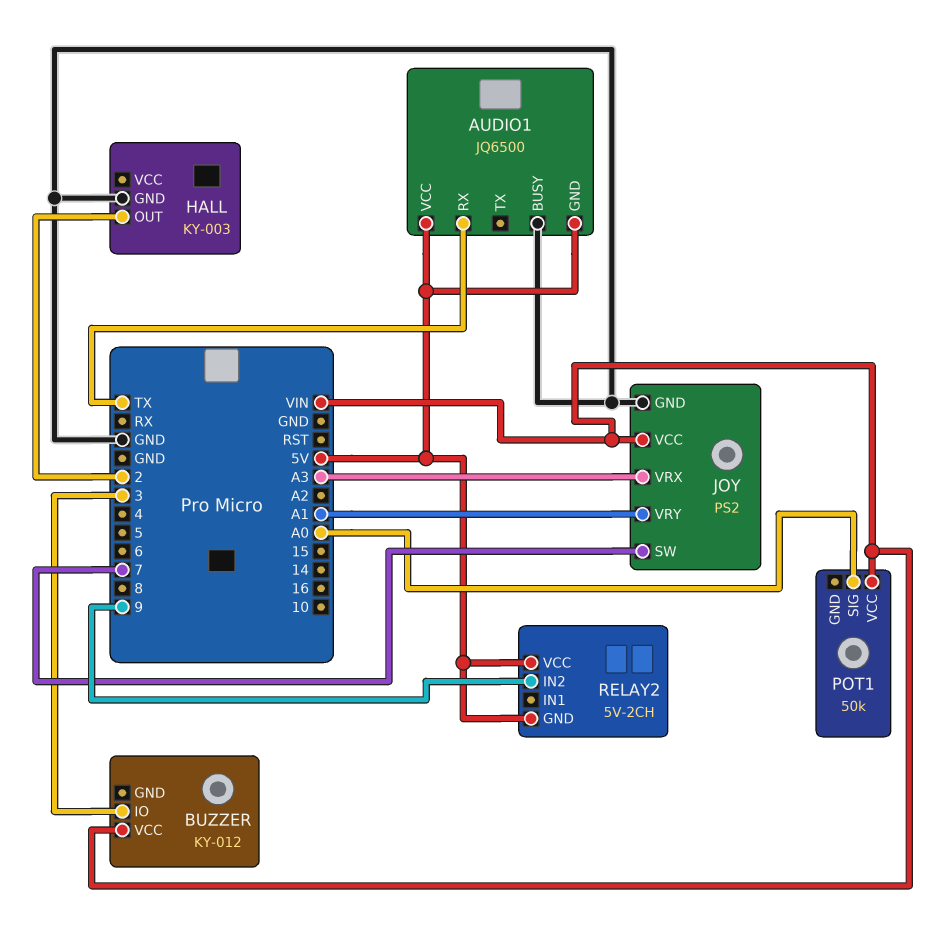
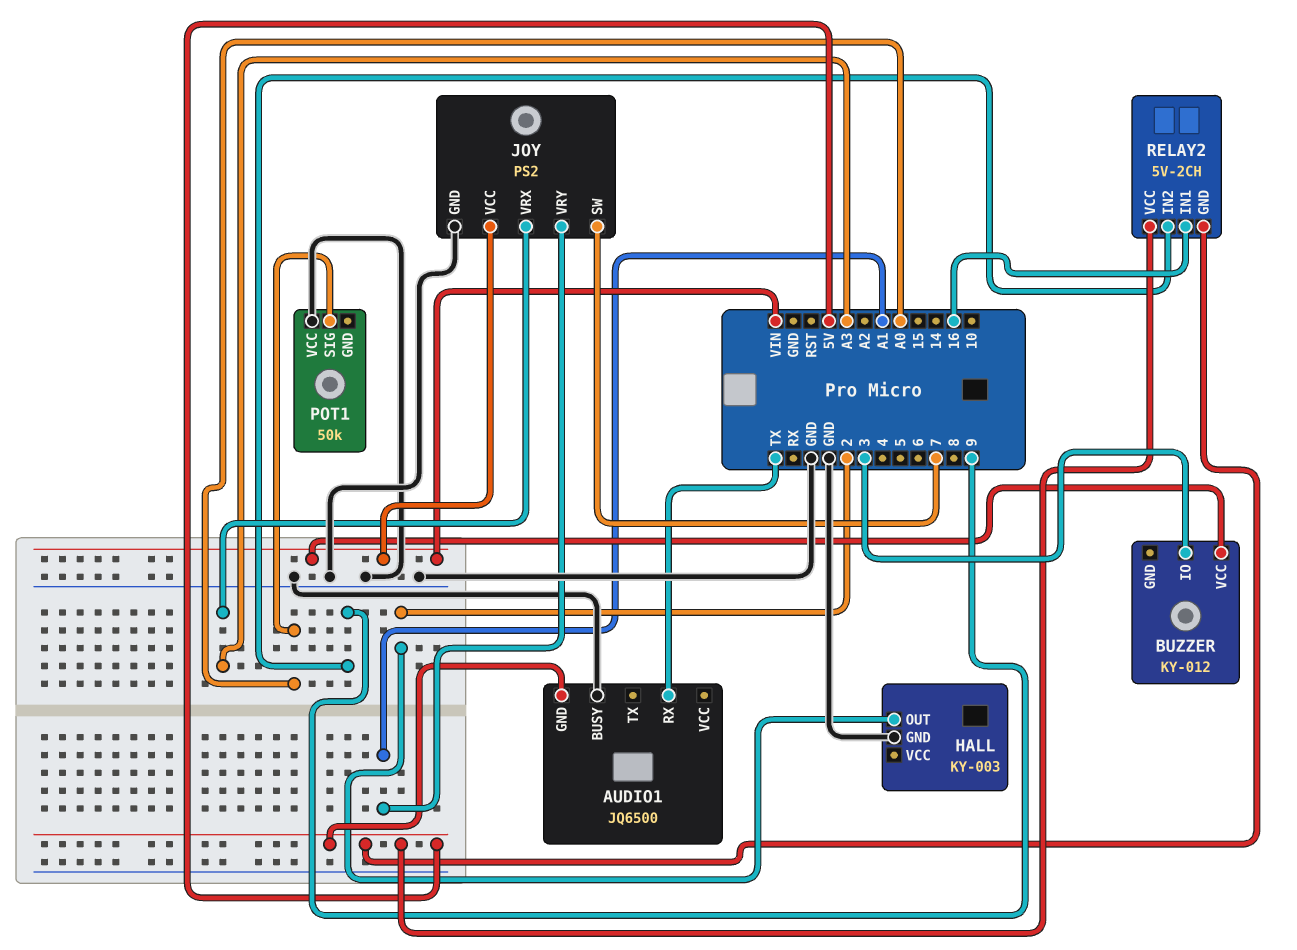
AUDIO1 pin VCC: 5V -> none
POT1 pin VCC: VIN -> GND
RELAY2 pin IN1: none -> 16

